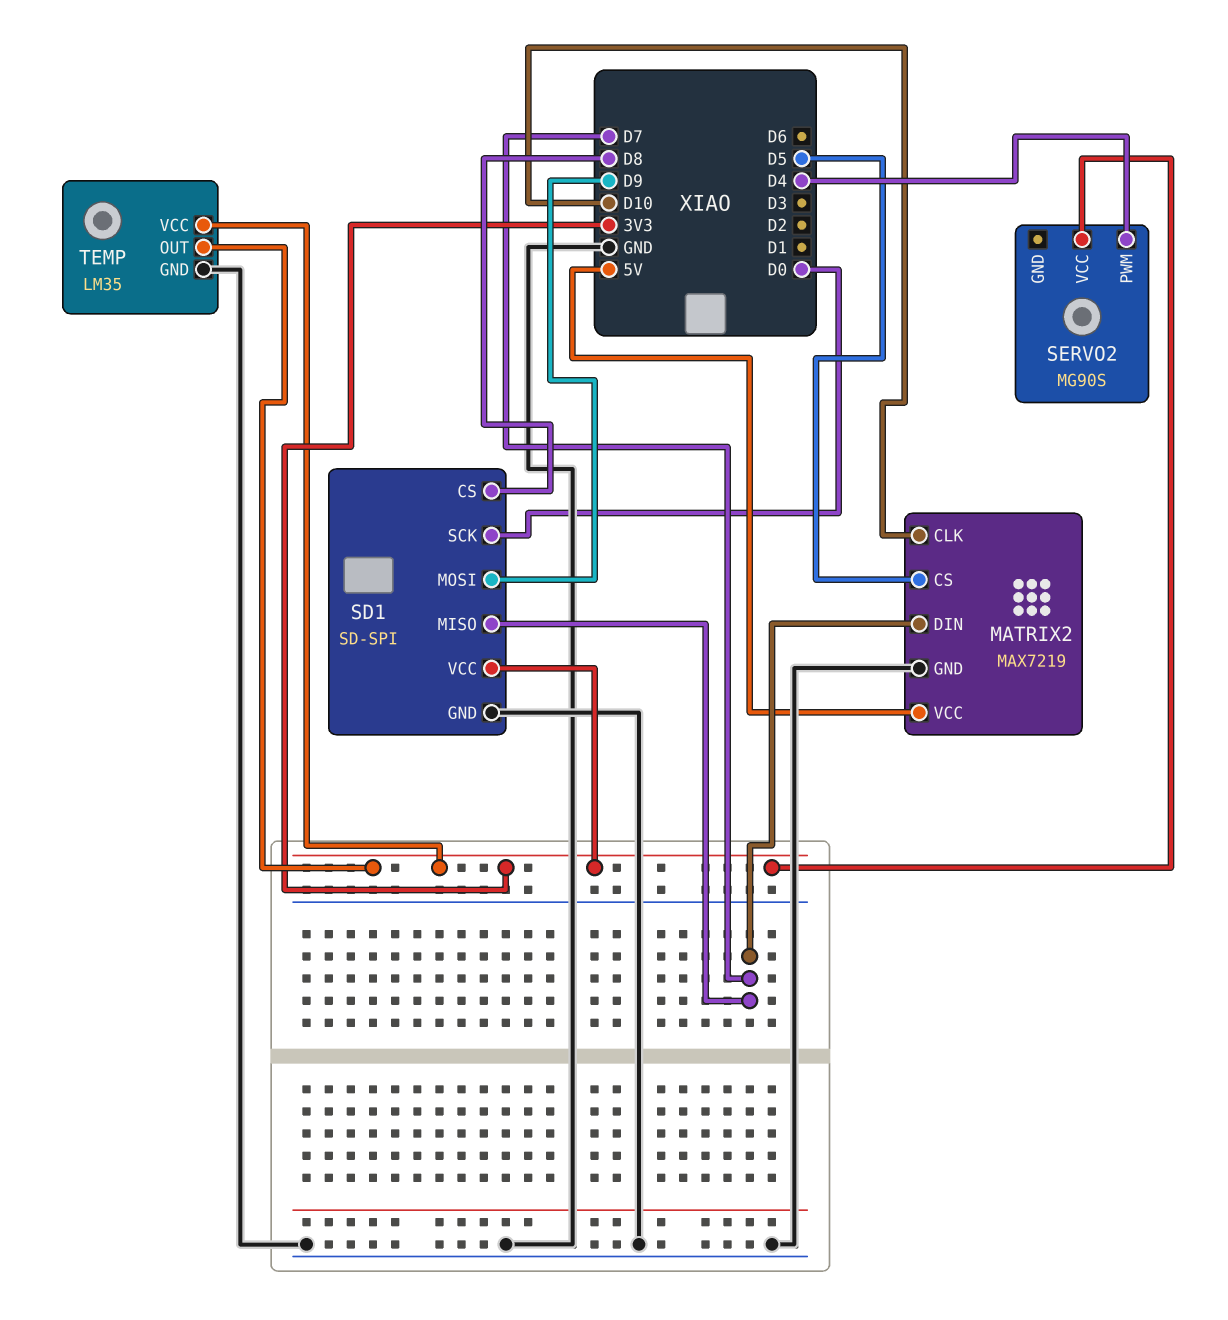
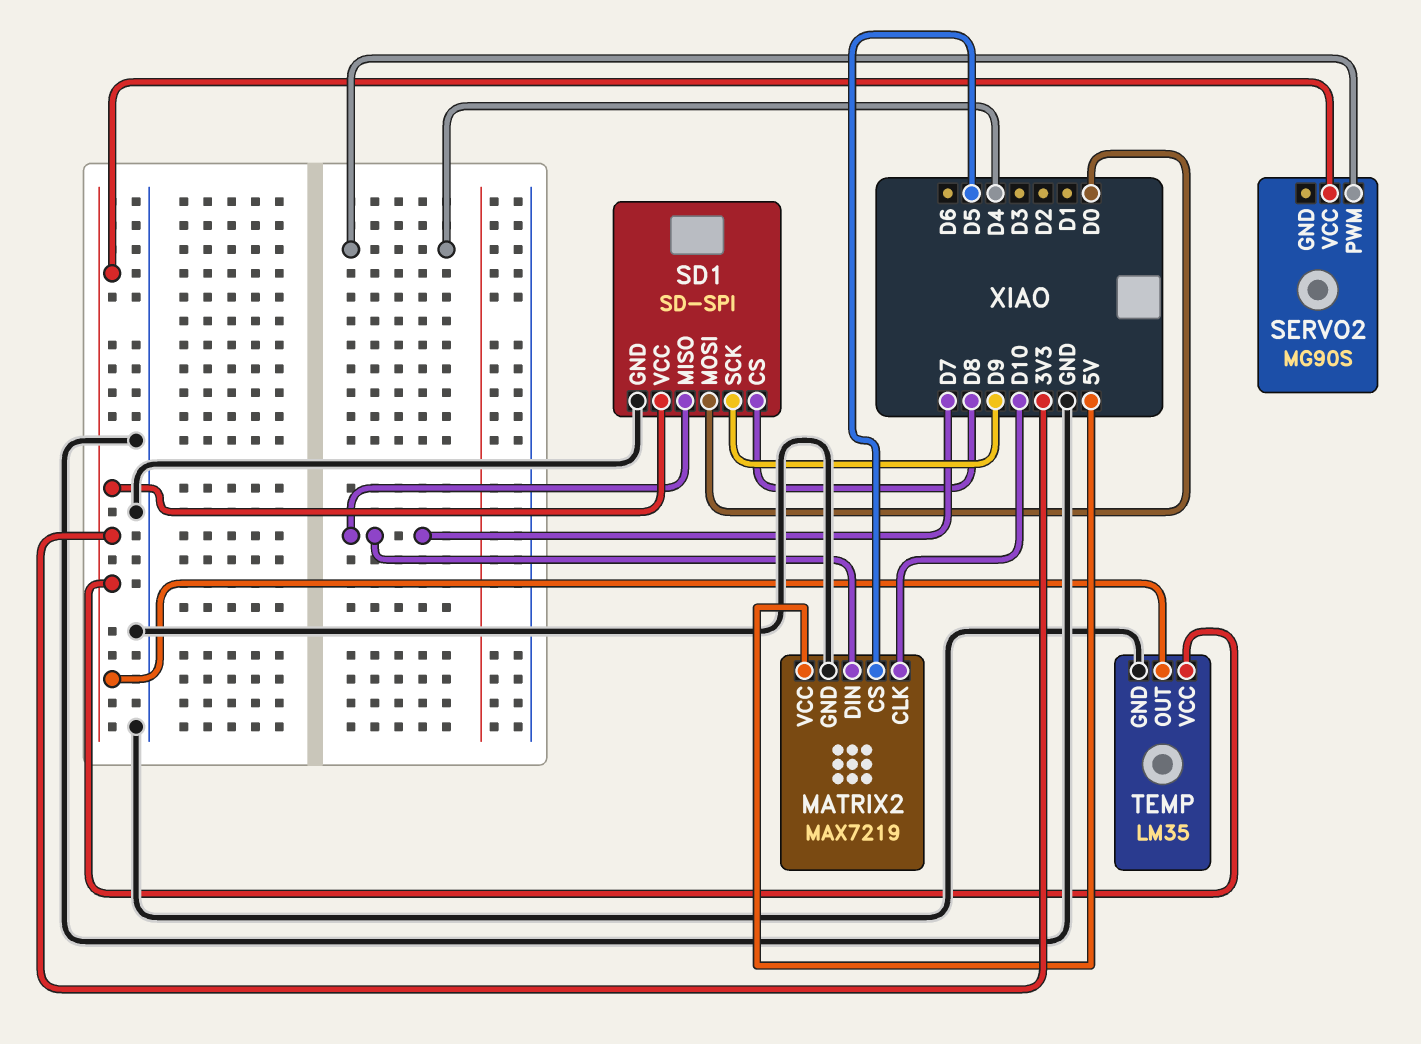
SD1 pin MOSI: D9 -> D0
SD1 pin SCK: D0 -> D9

